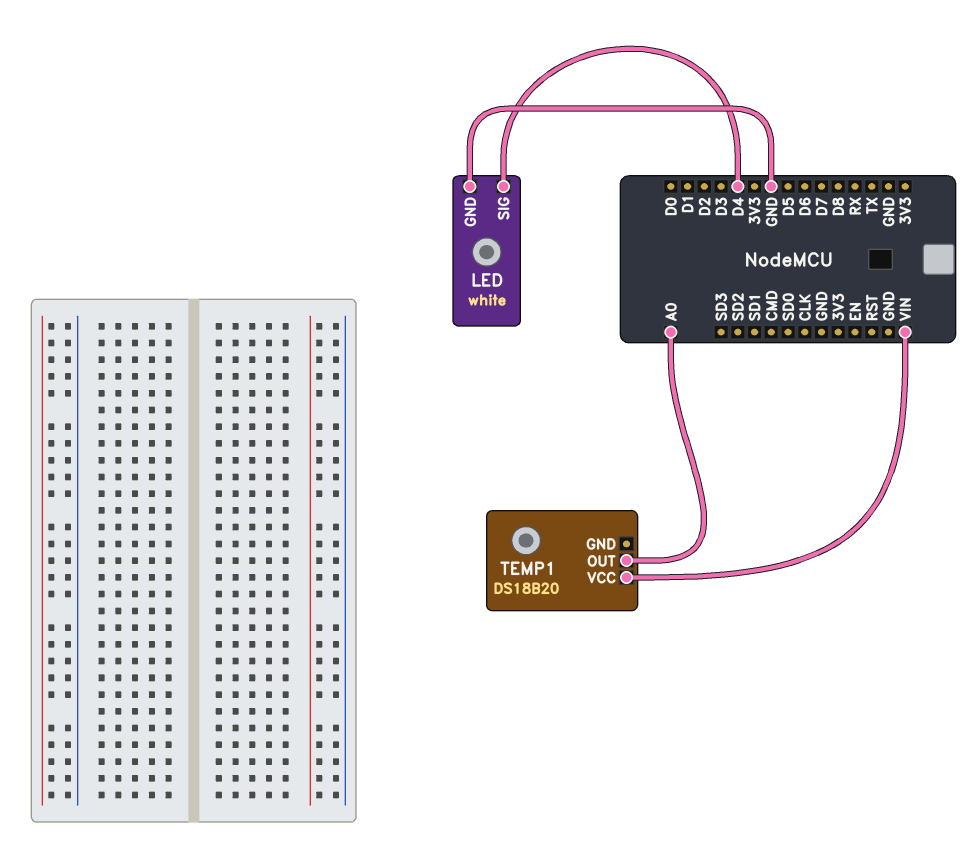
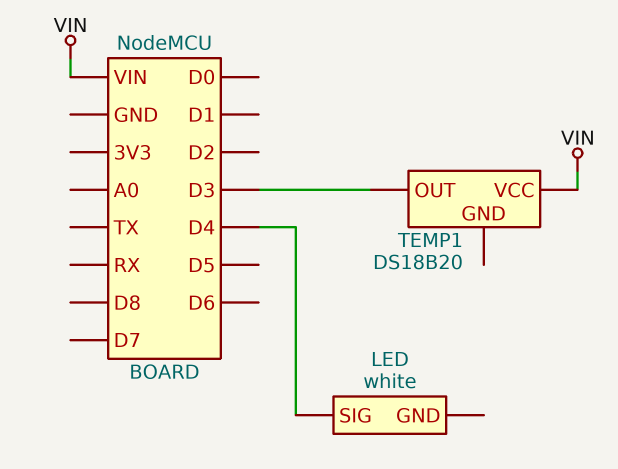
LED pin GND: GND -> none
TEMP1 pin OUT: A0 -> D3

